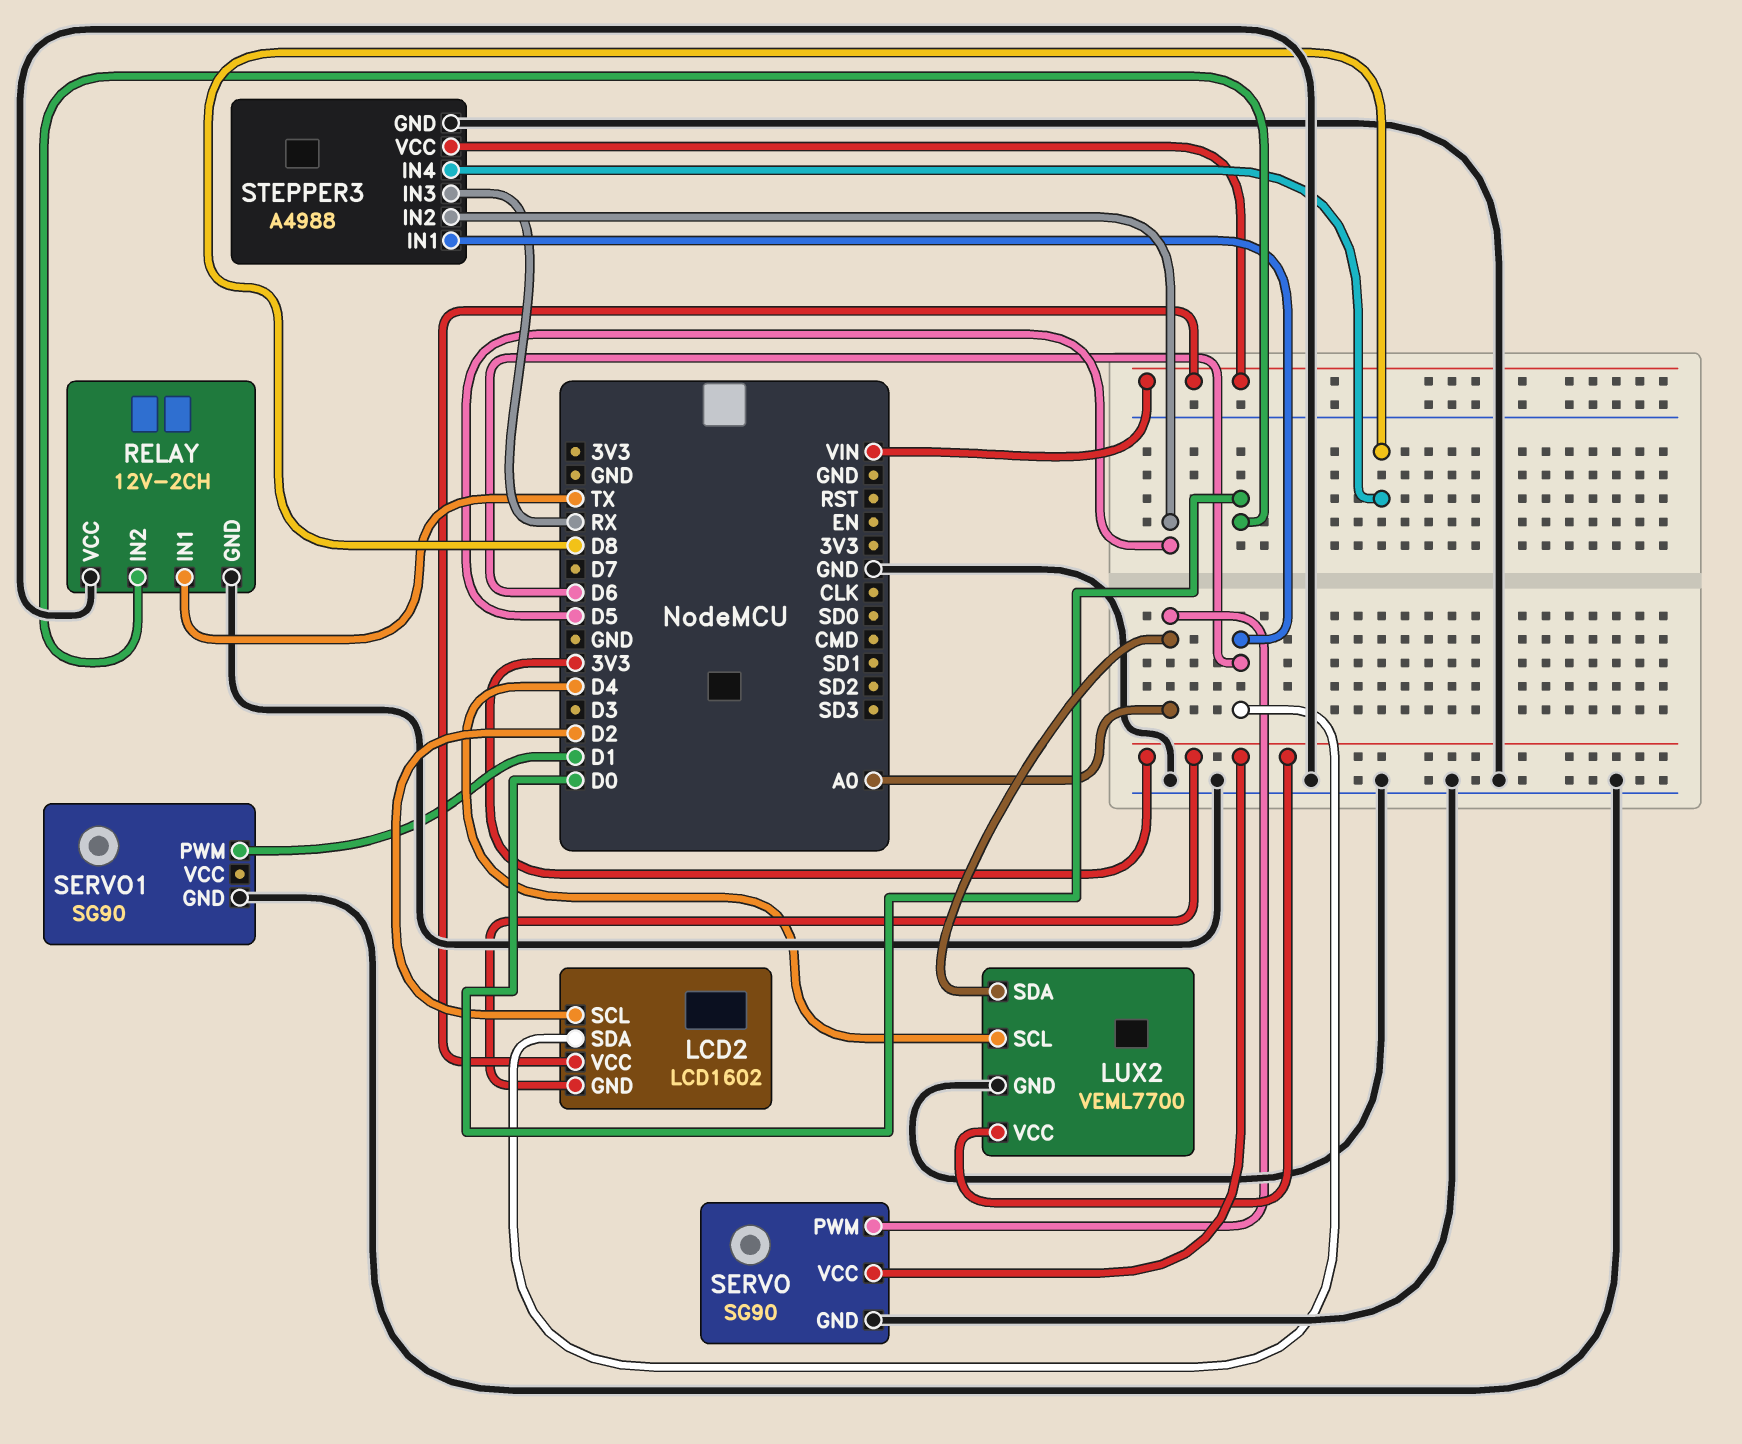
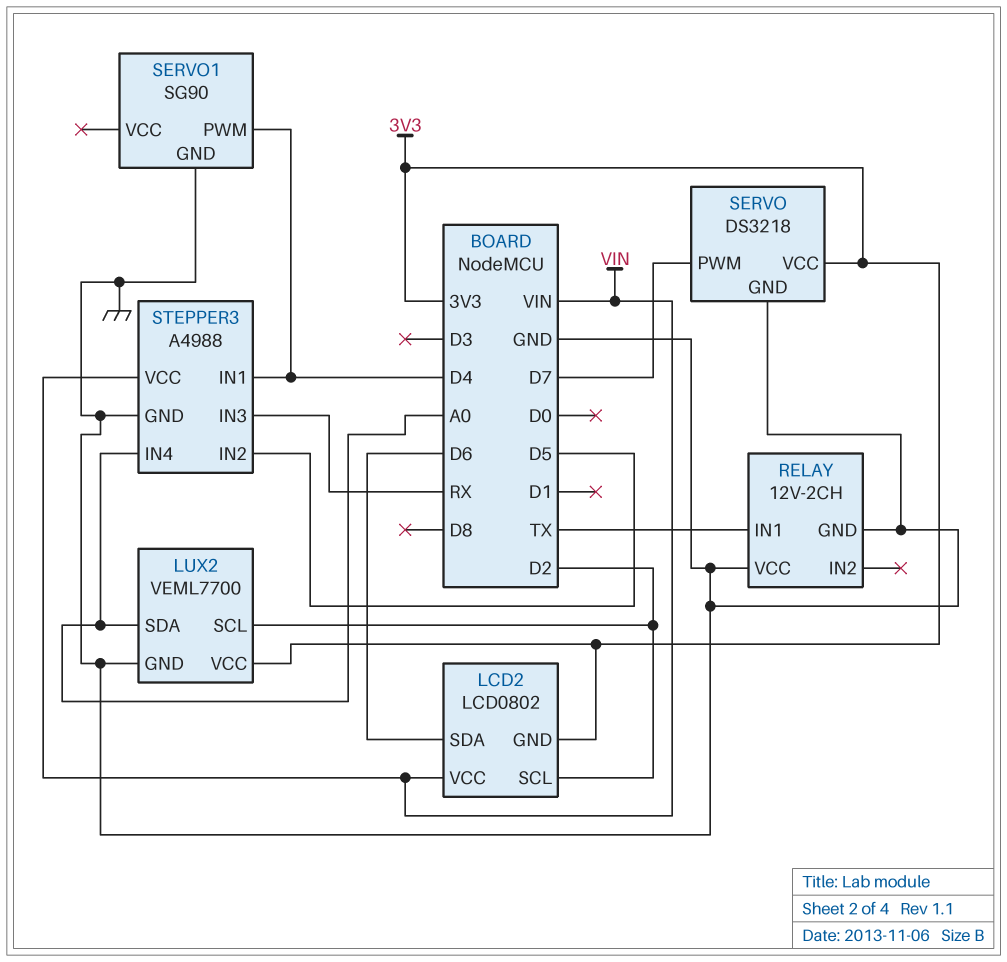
LCD2: LCD1602 -> LCD0802
LUX2 pin SCL: D4 -> D2
RELAY pin IN2: D0 -> none
SERVO: SG90 -> DS3218
SERVO pin PWM: A0 -> D7
SERVO1 pin PWM: D1 -> D4
STEPPER3 pin IN1: D6 -> D4
STEPPER3 pin IN4: D8 -> A0

